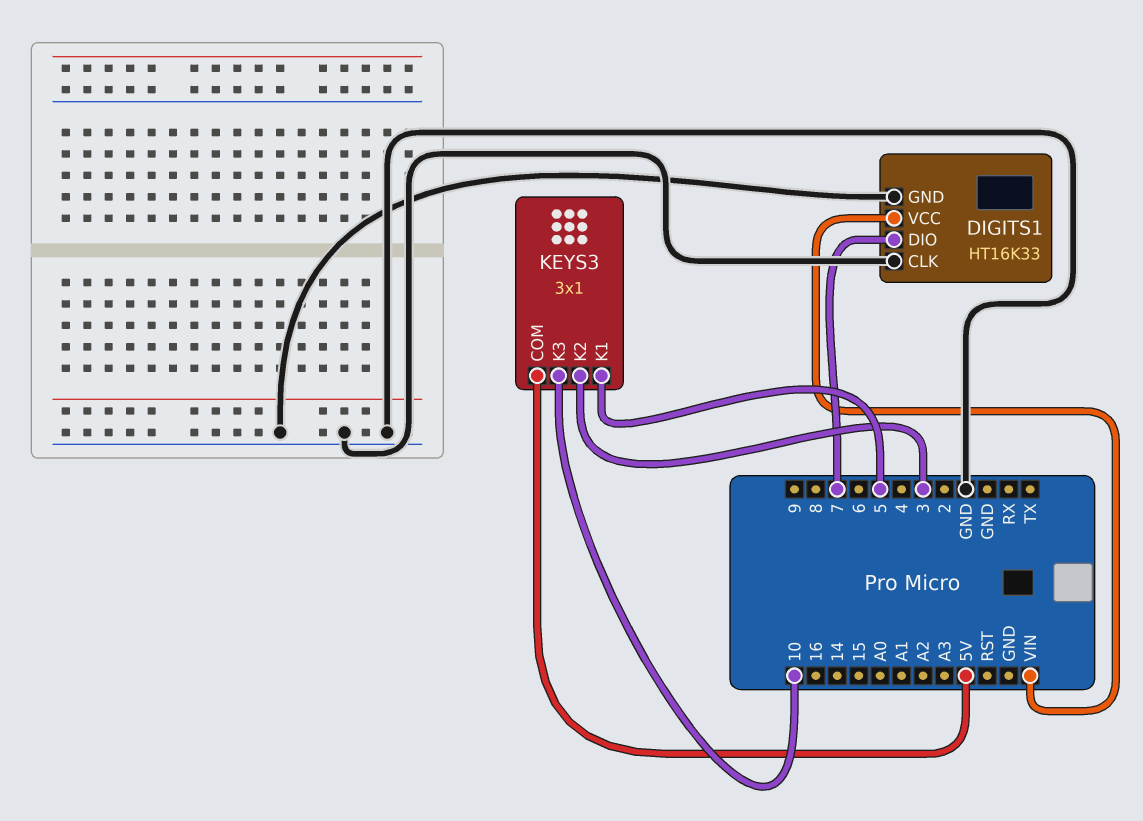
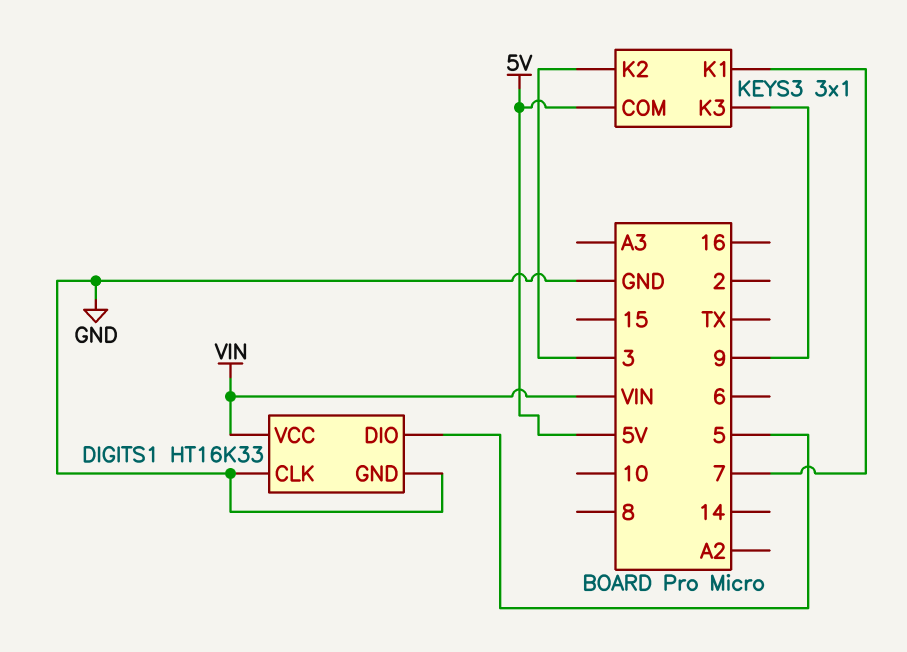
DIGITS1 pin DIO: 7 -> 5
KEYS3 pin K1: 5 -> 7
KEYS3 pin K3: 10 -> 9

